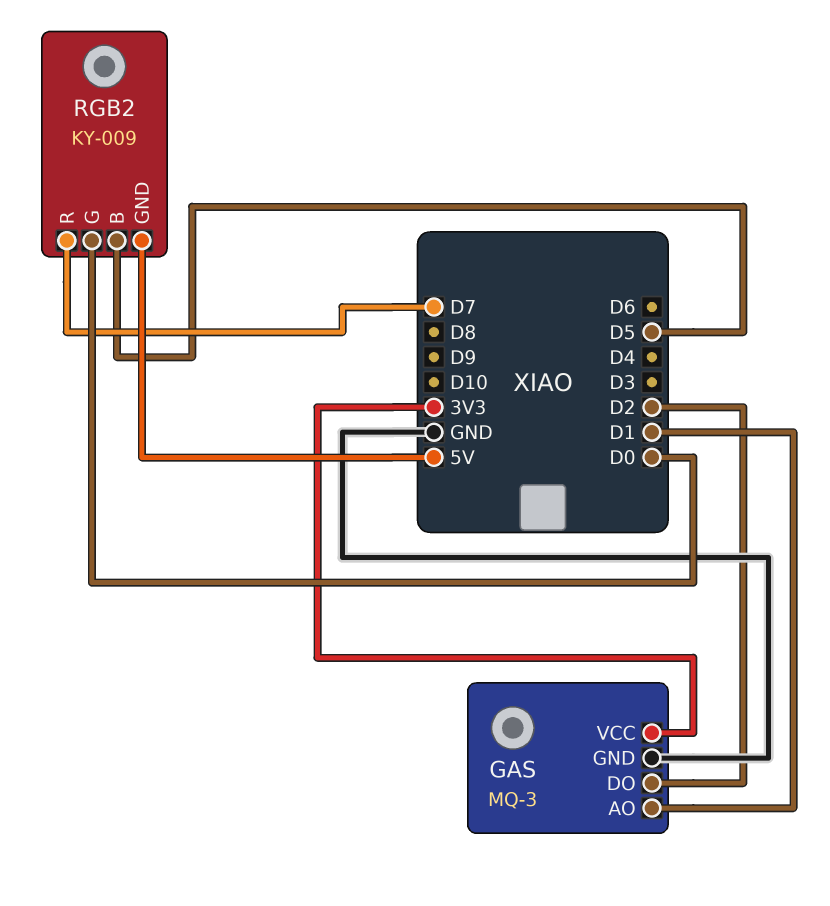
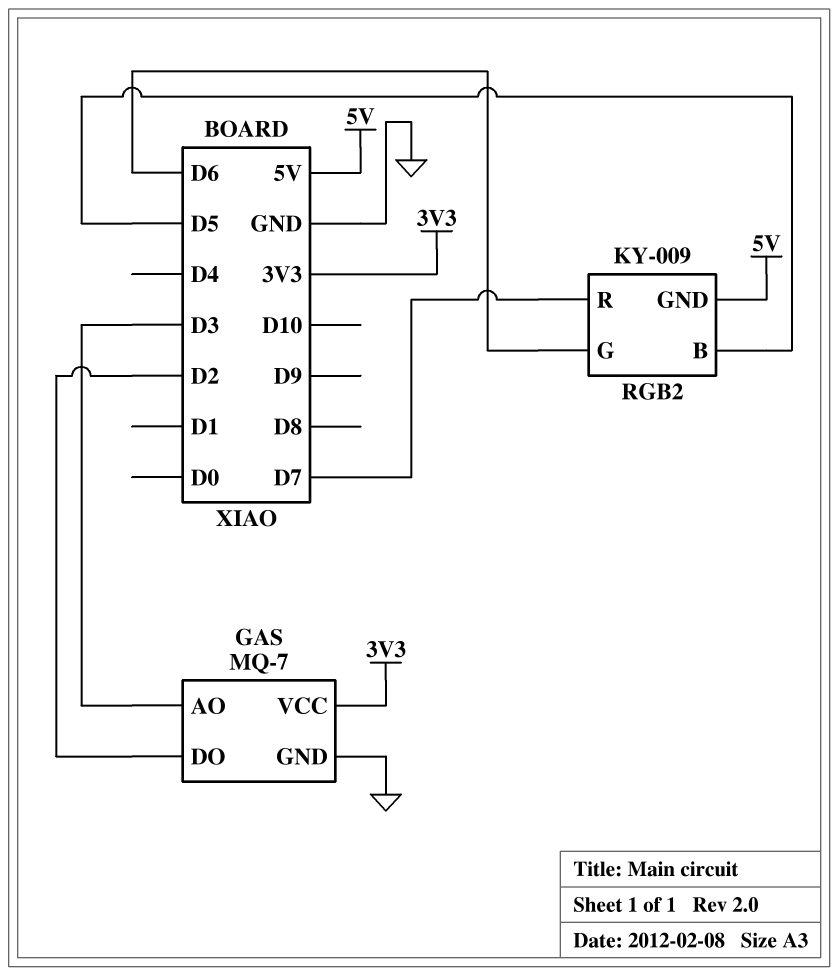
GAS: MQ-3 -> MQ-7
GAS pin AO: D1 -> D3
RGB2 pin G: D0 -> D6

